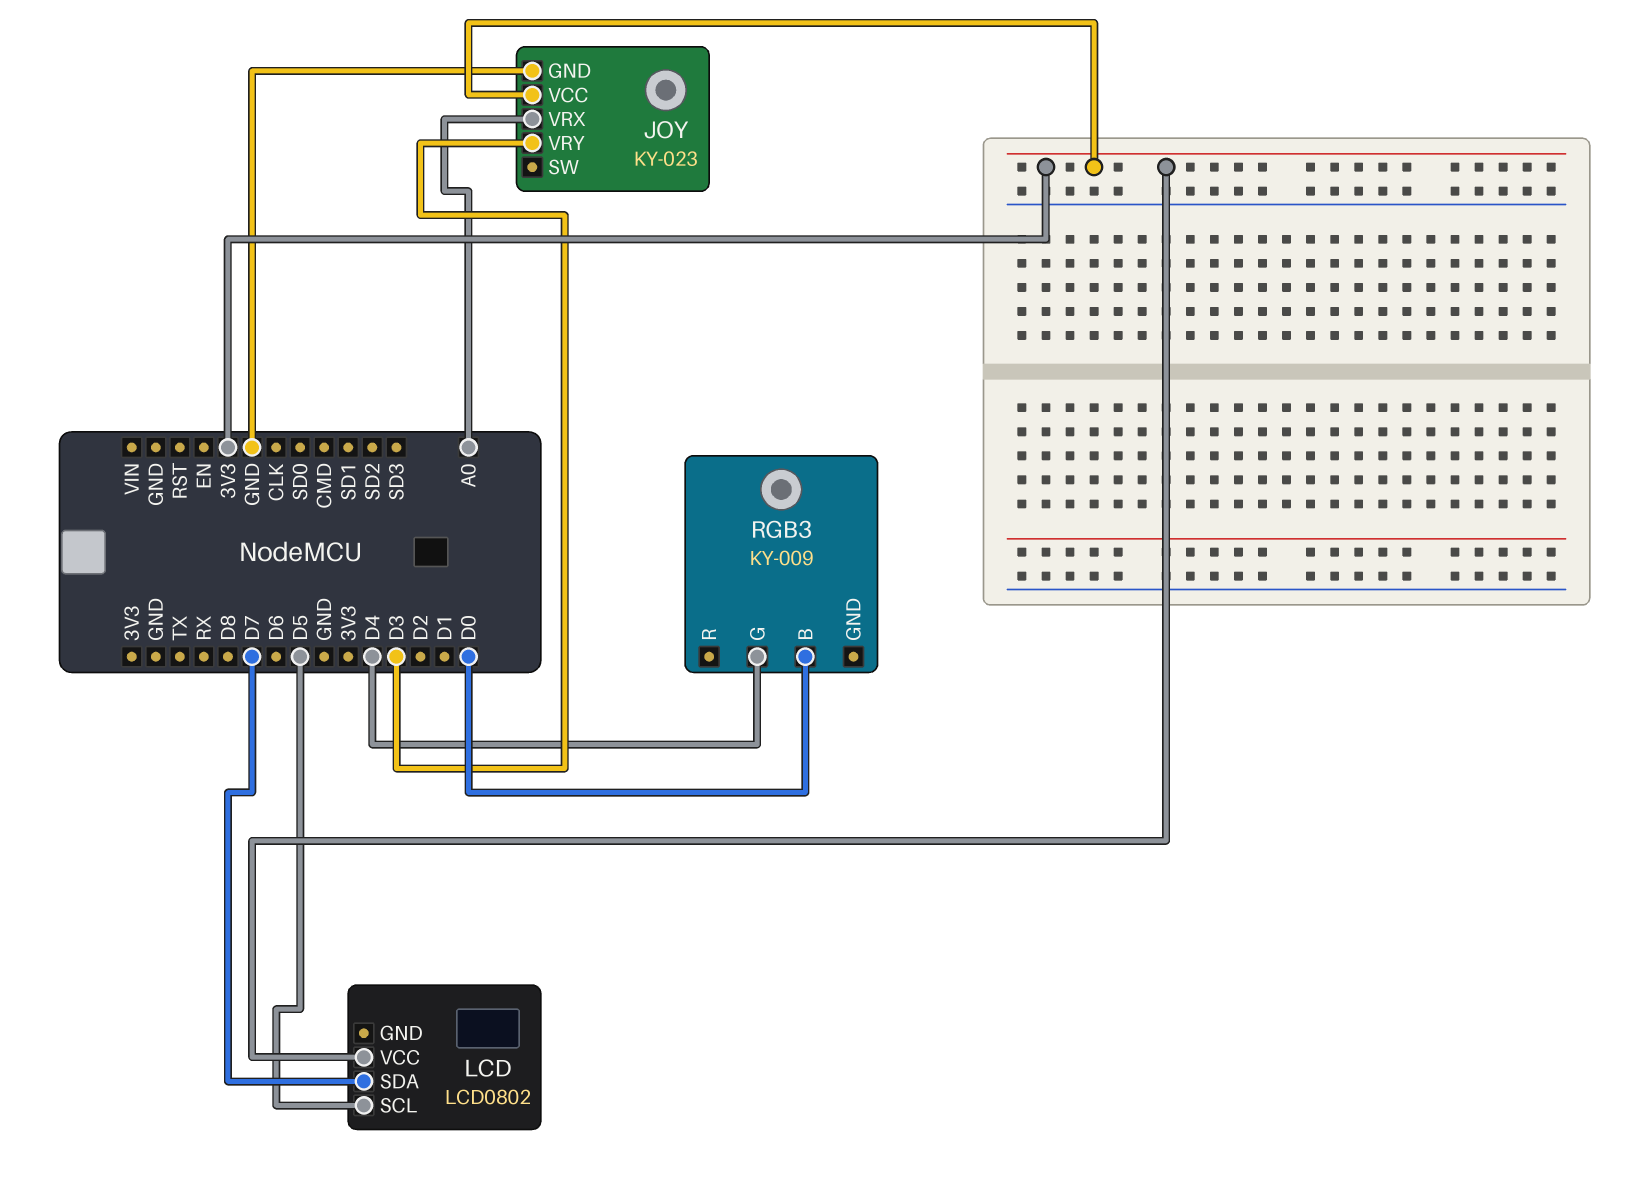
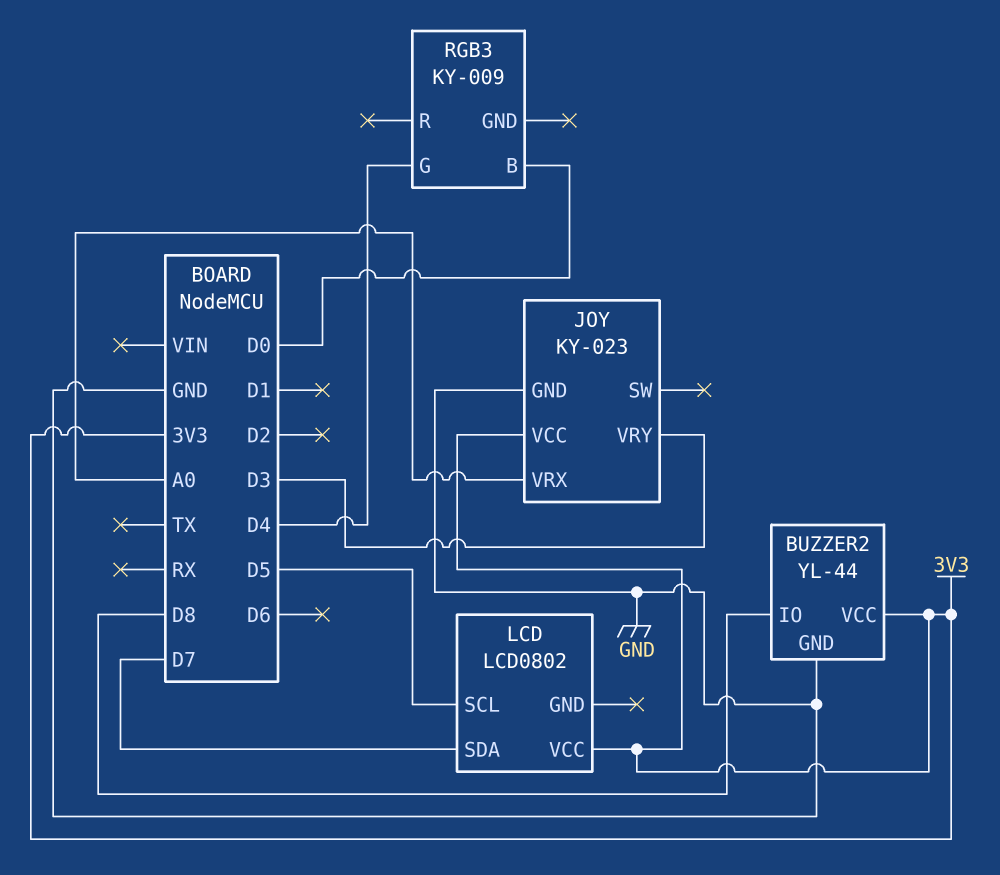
BUZZER2: none -> YL-44
BUZZER2 pin GND: none -> GND
BUZZER2 pin IO: none -> D8
BUZZER2 pin VCC: none -> 3V3

